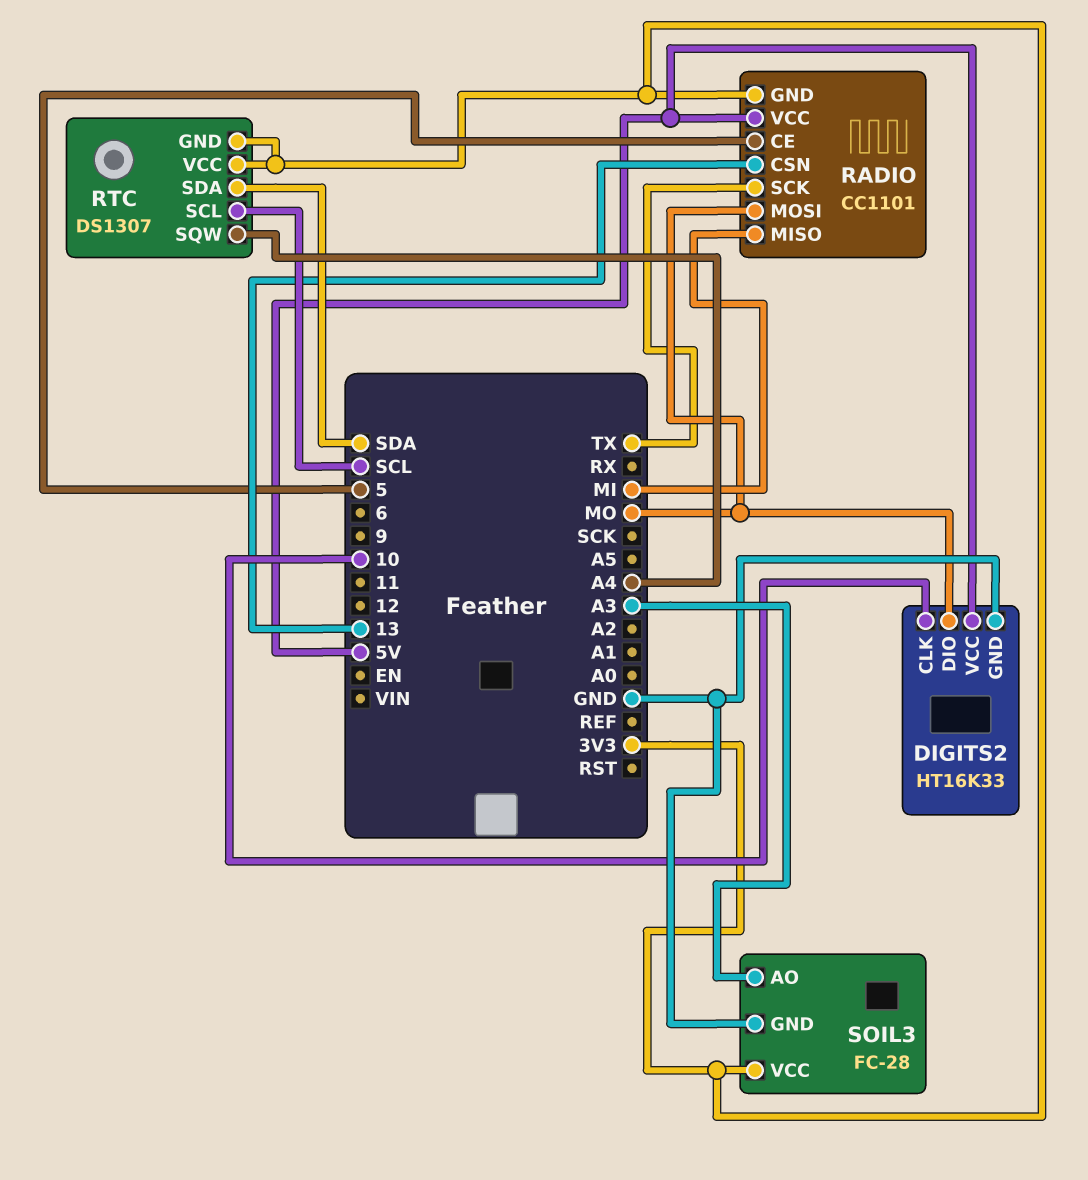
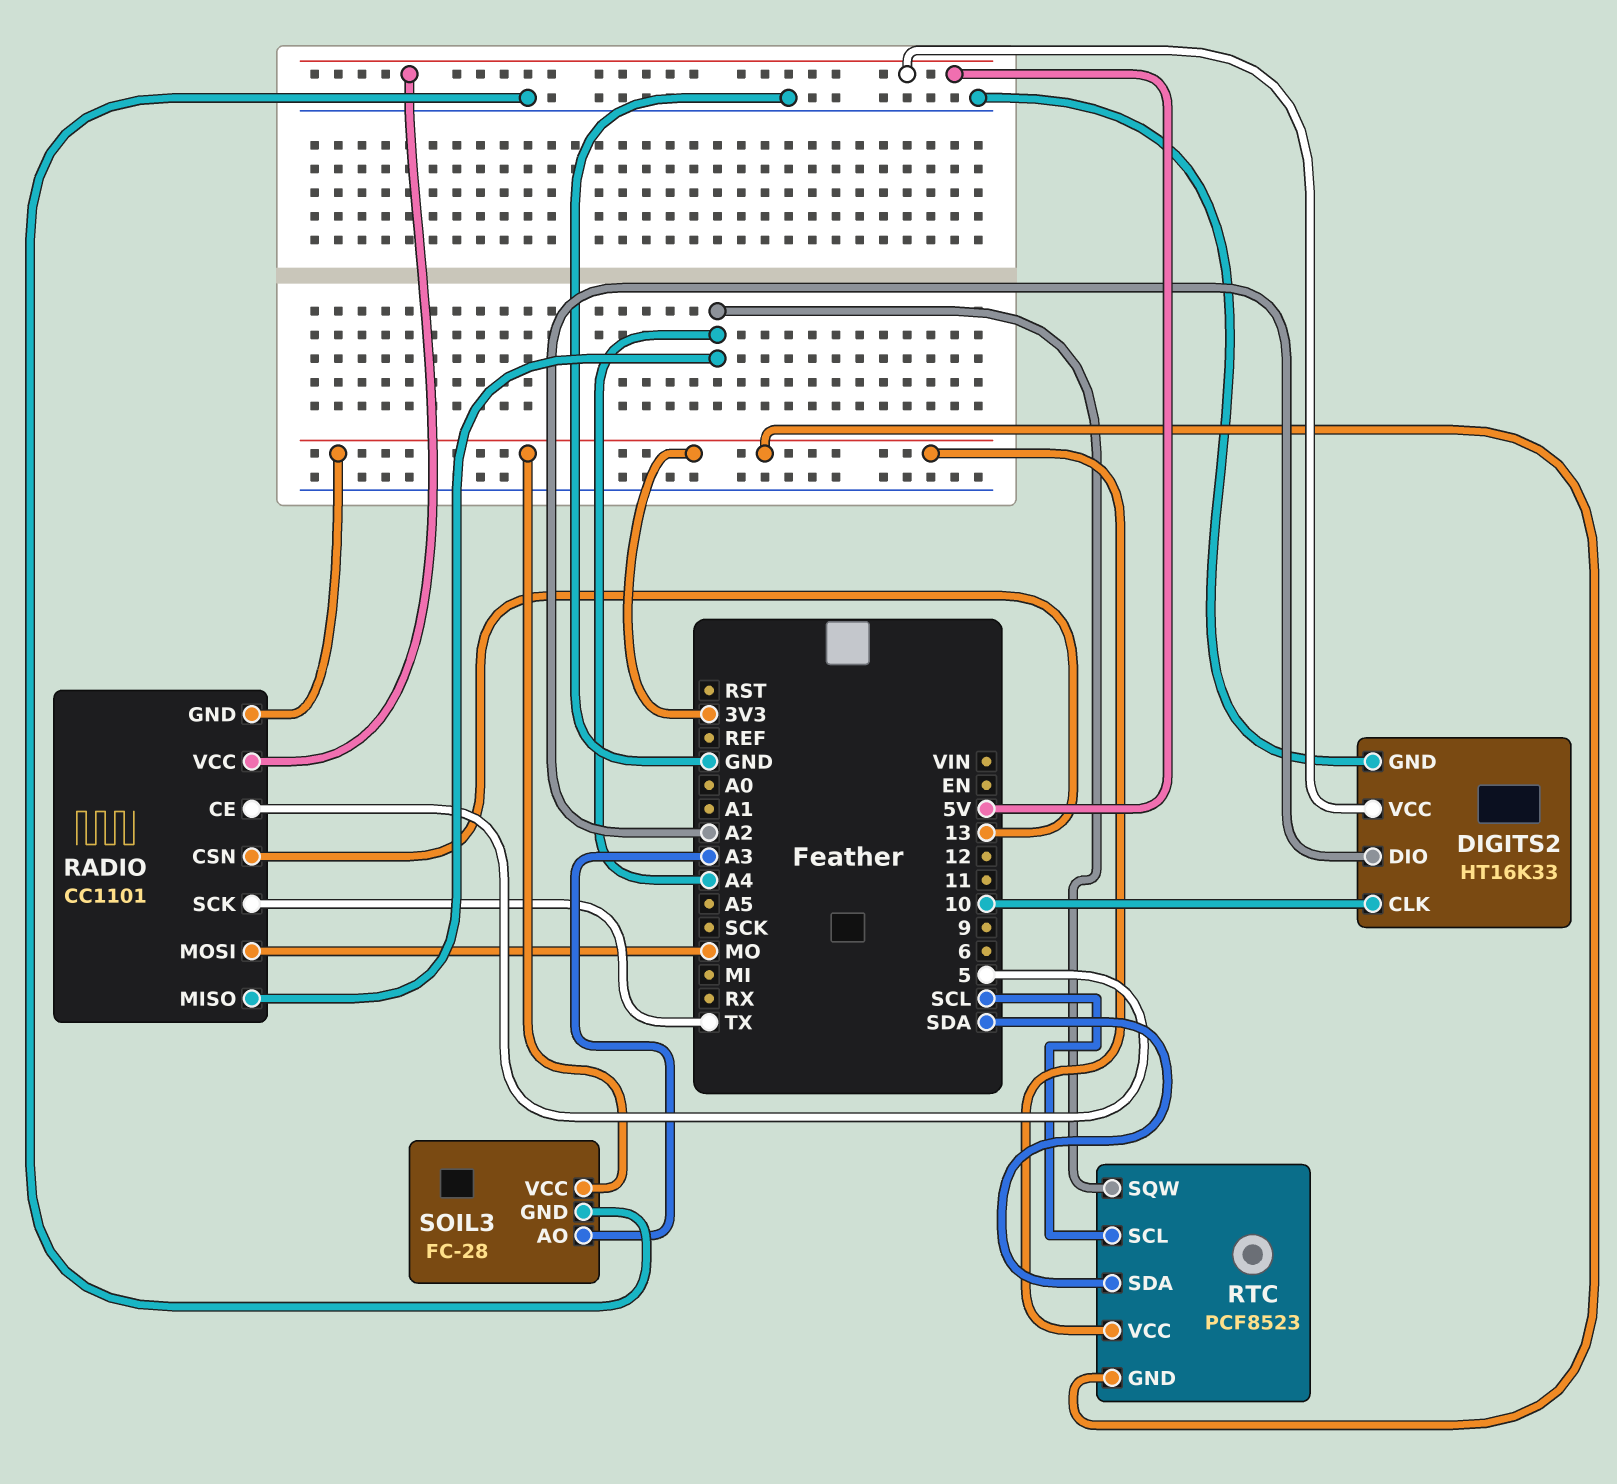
DIGITS2 pin DIO: MO -> A2
RADIO pin MISO: MI -> A4
RTC: DS1307 -> PCF8523

